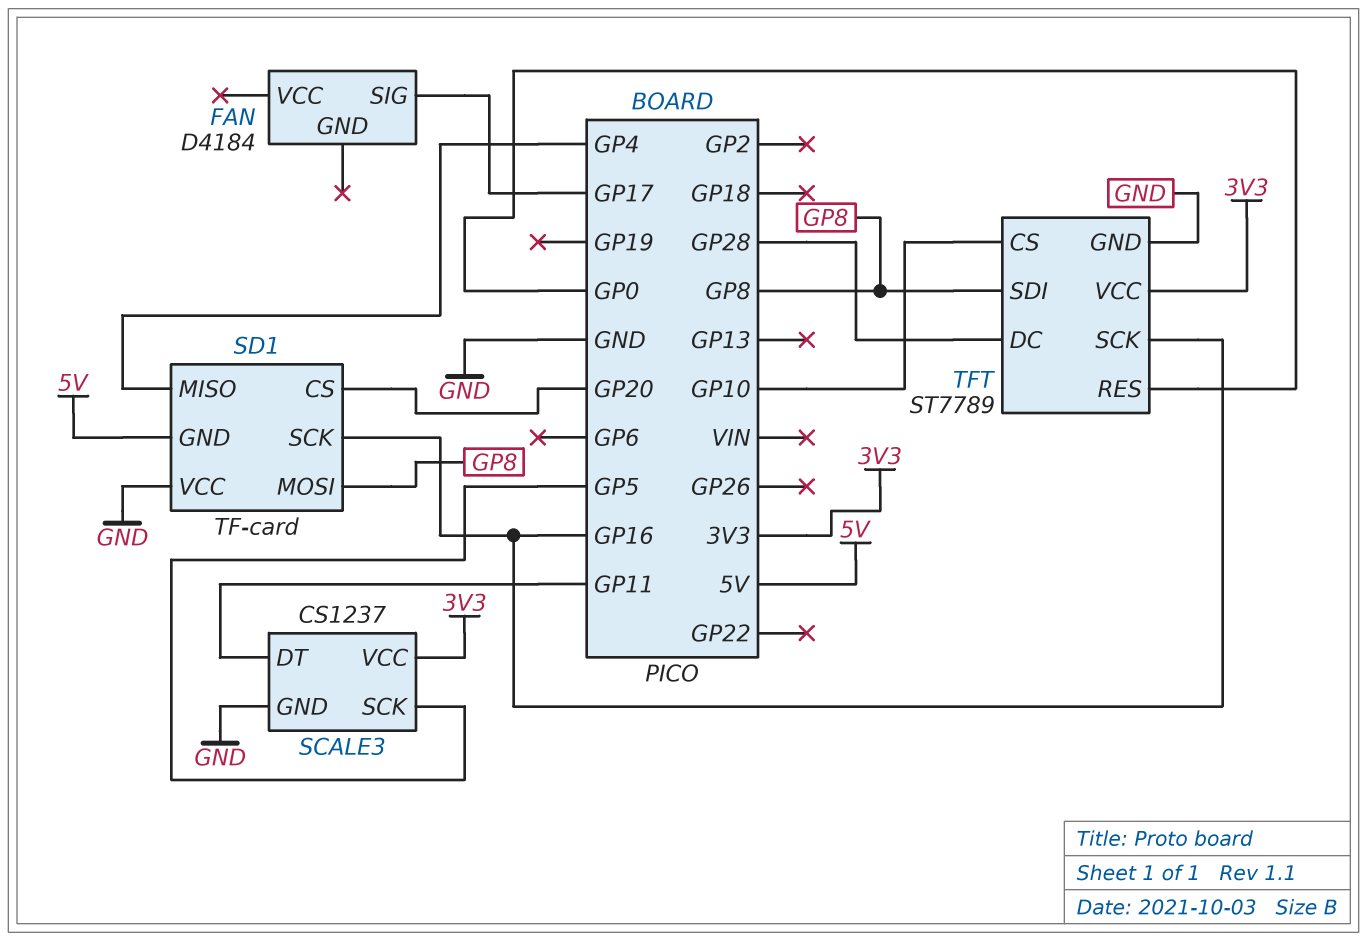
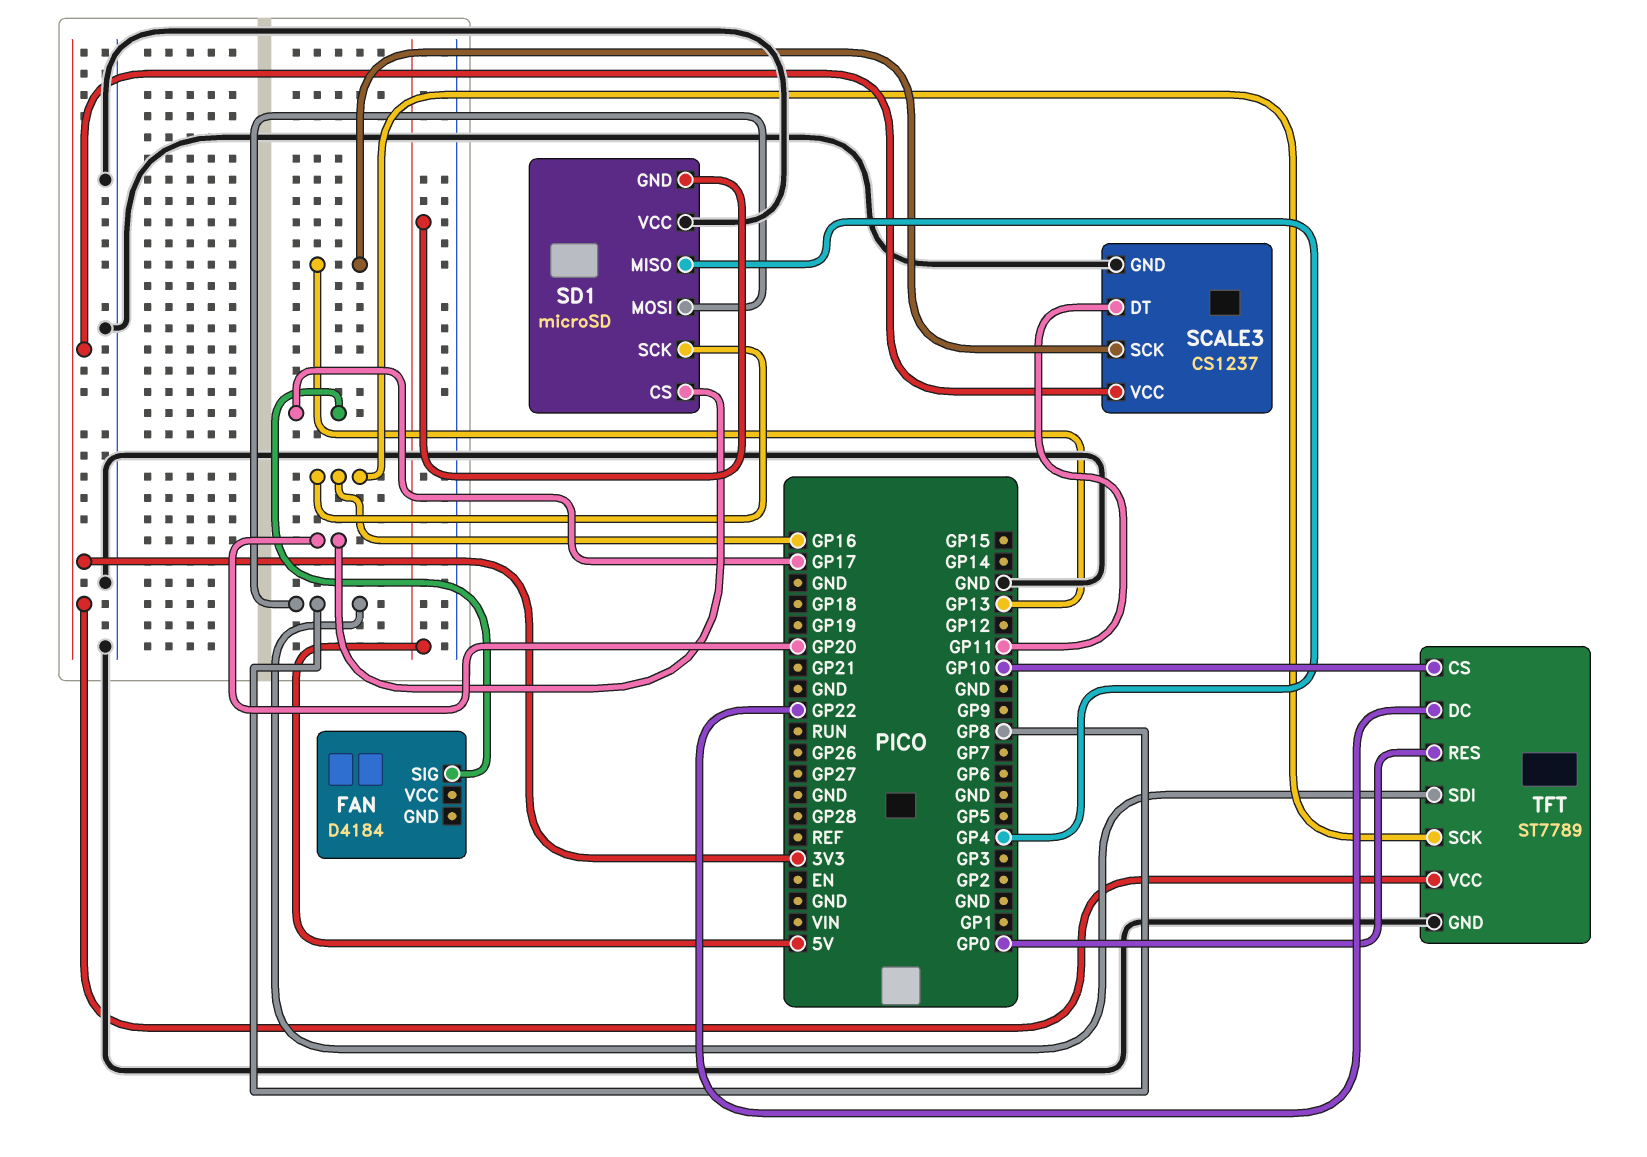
SCALE3 pin SCK: GP5 -> GP13
SD1: TF-card -> microSD
TFT pin DC: GP28 -> GP22

